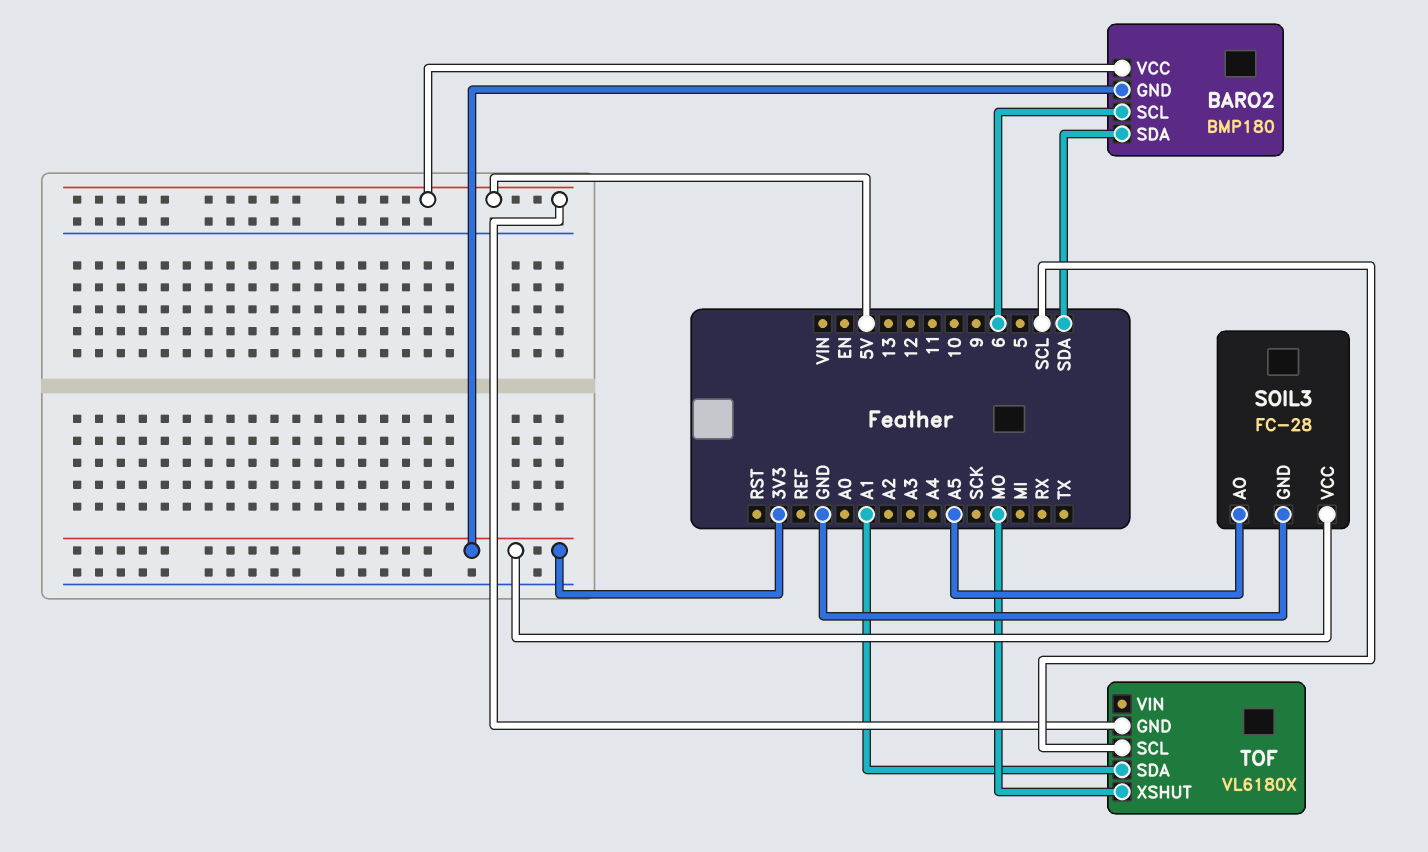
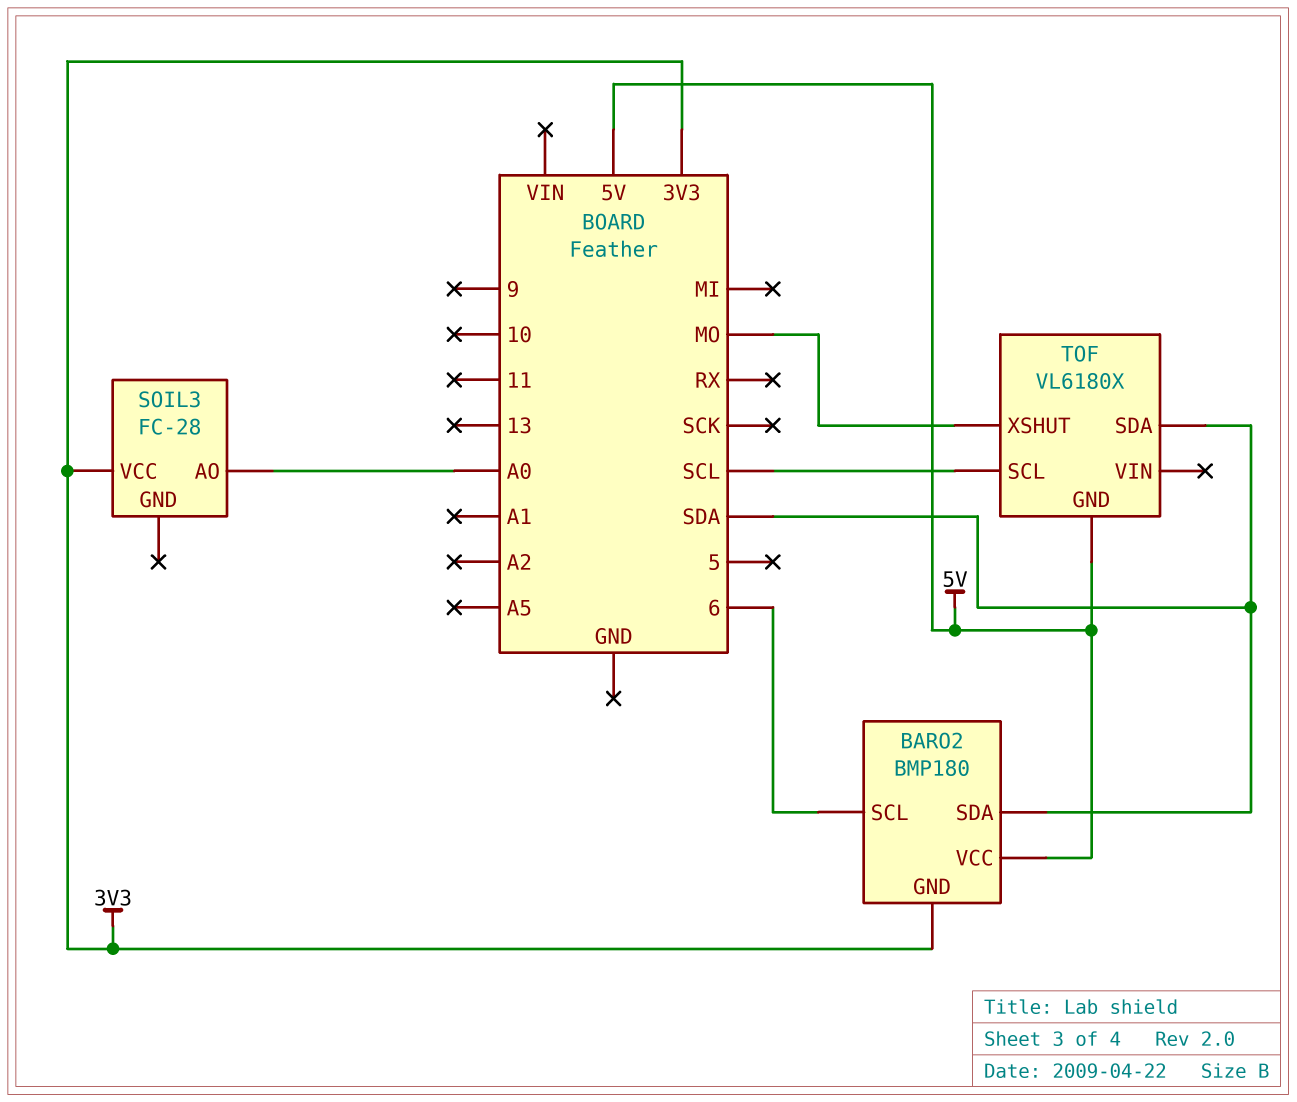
SOIL3 pin AO: A5 -> A0
SOIL3 pin GND: GND -> none
TOF pin SDA: A1 -> SDA

